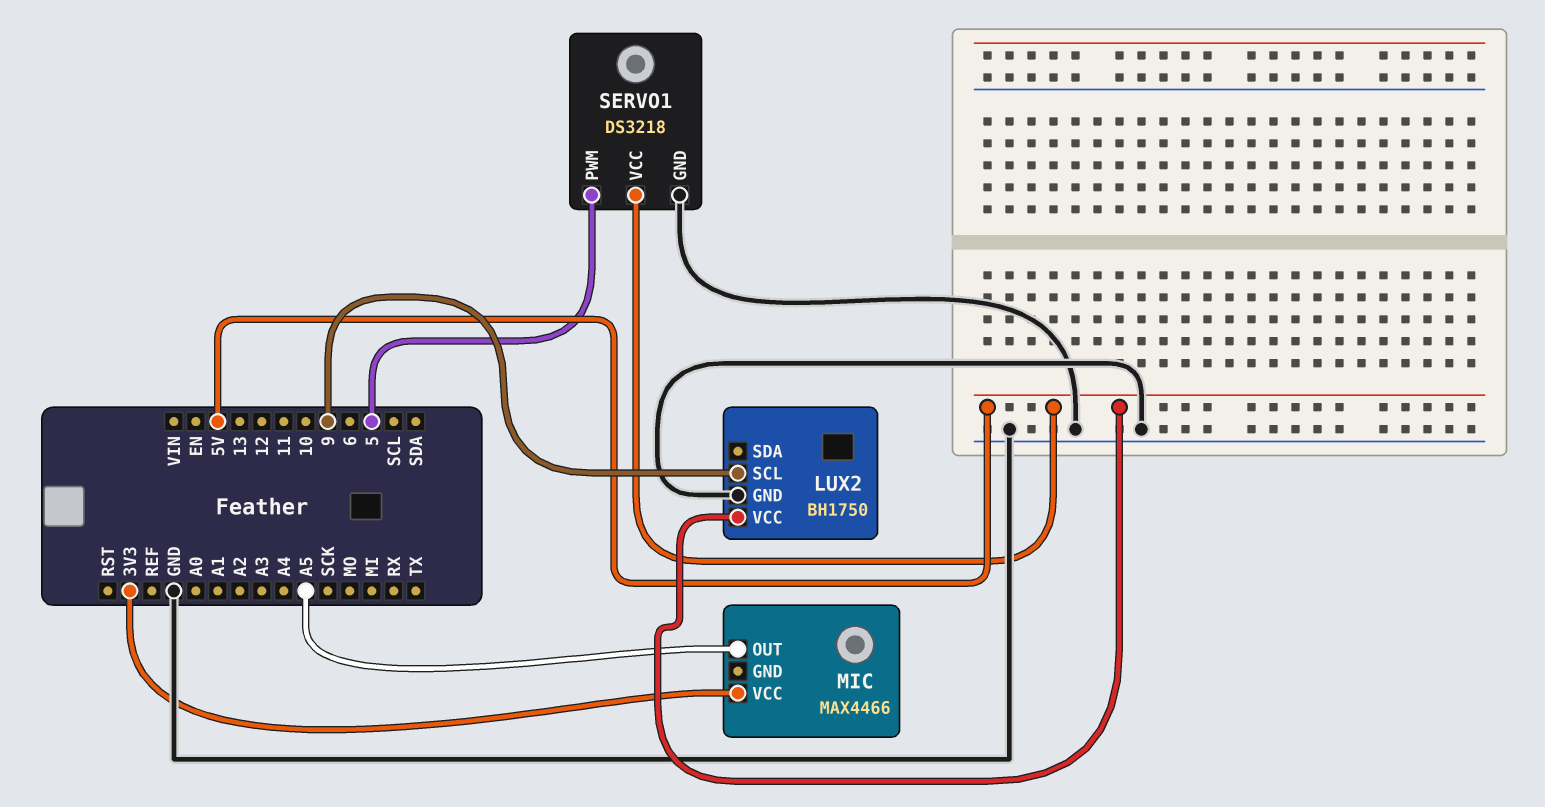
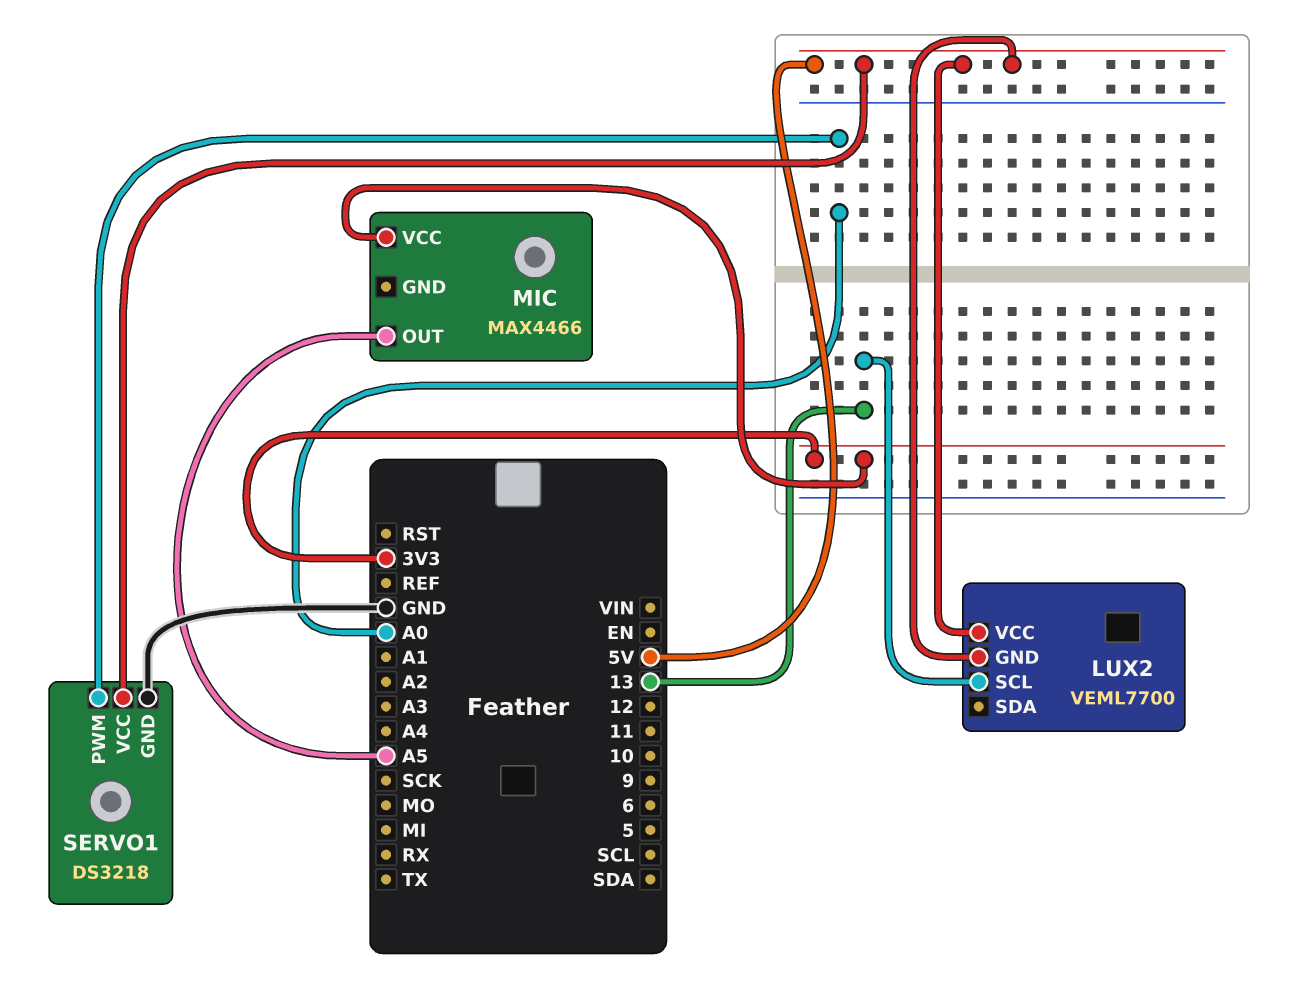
LUX2: BH1750 -> VEML7700
LUX2 pin GND: GND -> 5V
LUX2 pin SCL: 9 -> 13
SERVO1 pin PWM: 5 -> A0

